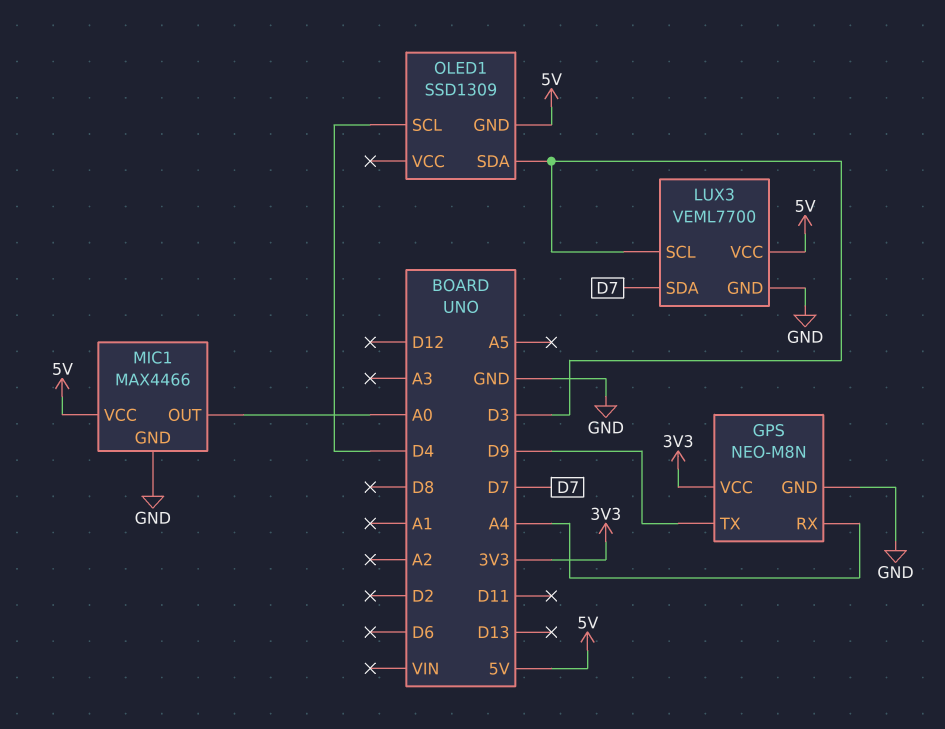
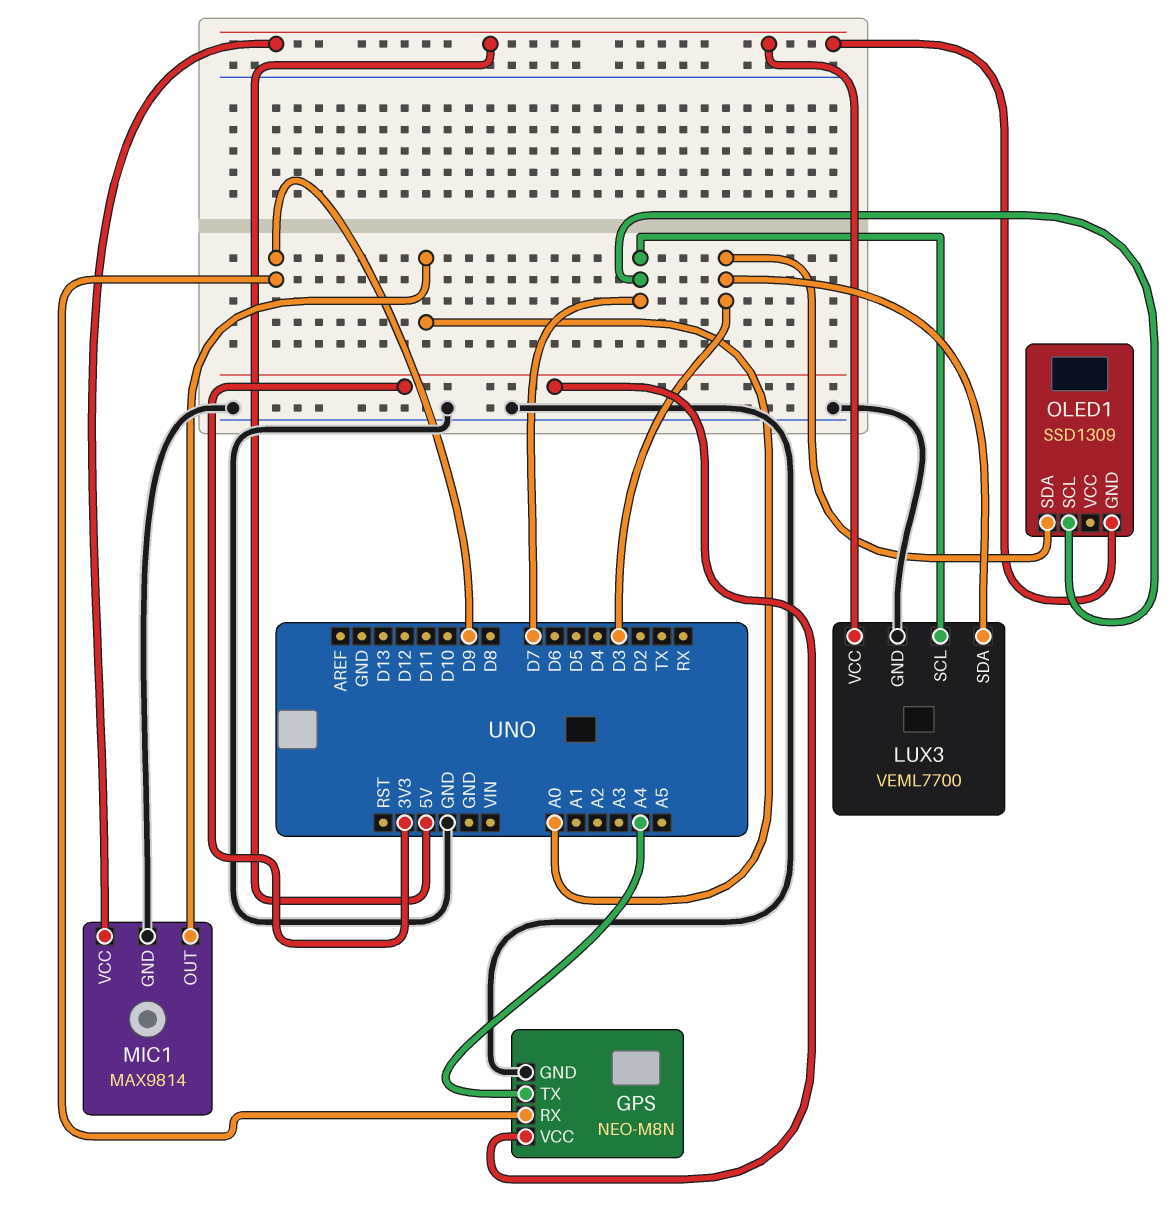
GPS pin RX: A4 -> D9
GPS pin TX: D9 -> A4
LUX3 pin SCL: D3 -> D7
LUX3 pin SDA: D7 -> D3
MIC1: MAX4466 -> MAX9814
OLED1 pin SCL: D4 -> D7

